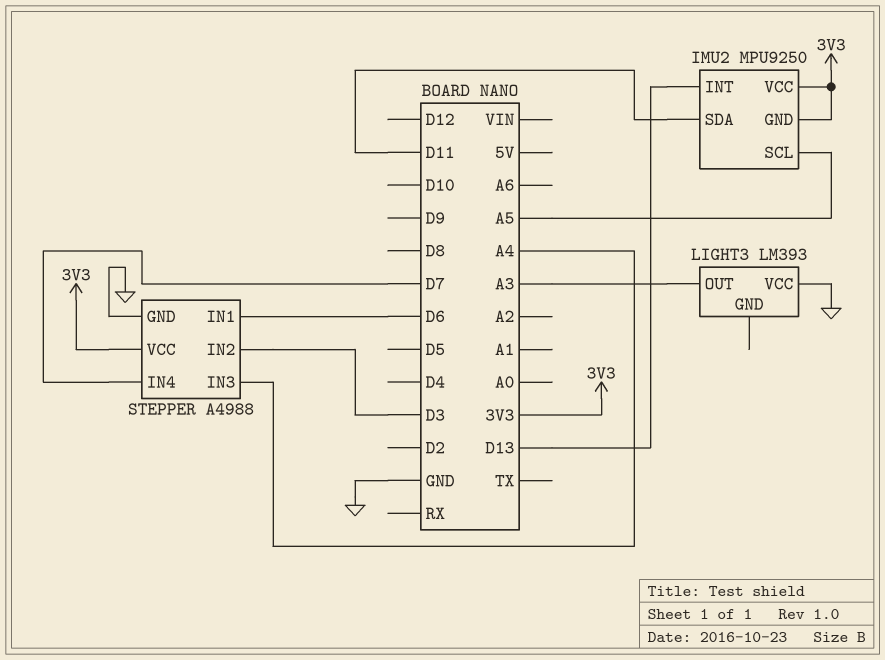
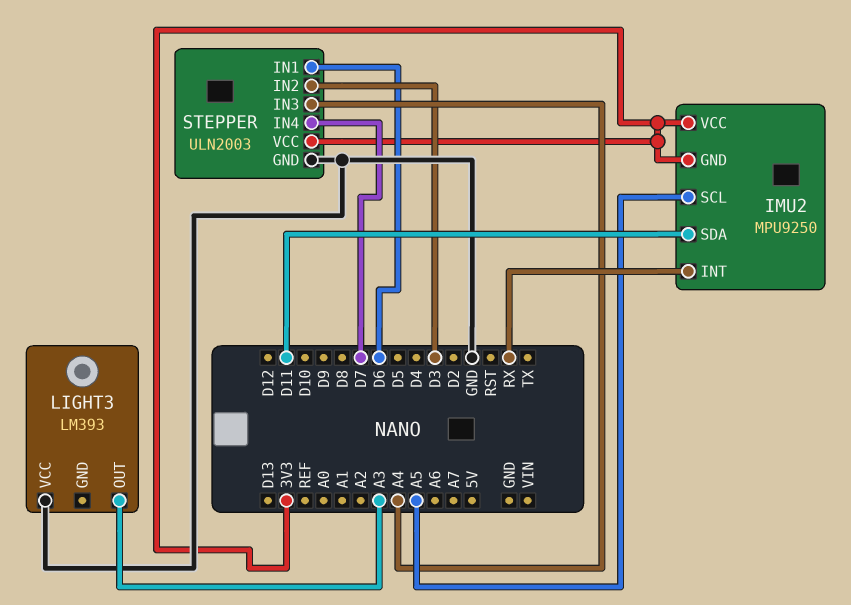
IMU2 pin INT: D13 -> RX
STEPPER: A4988 -> ULN2003

